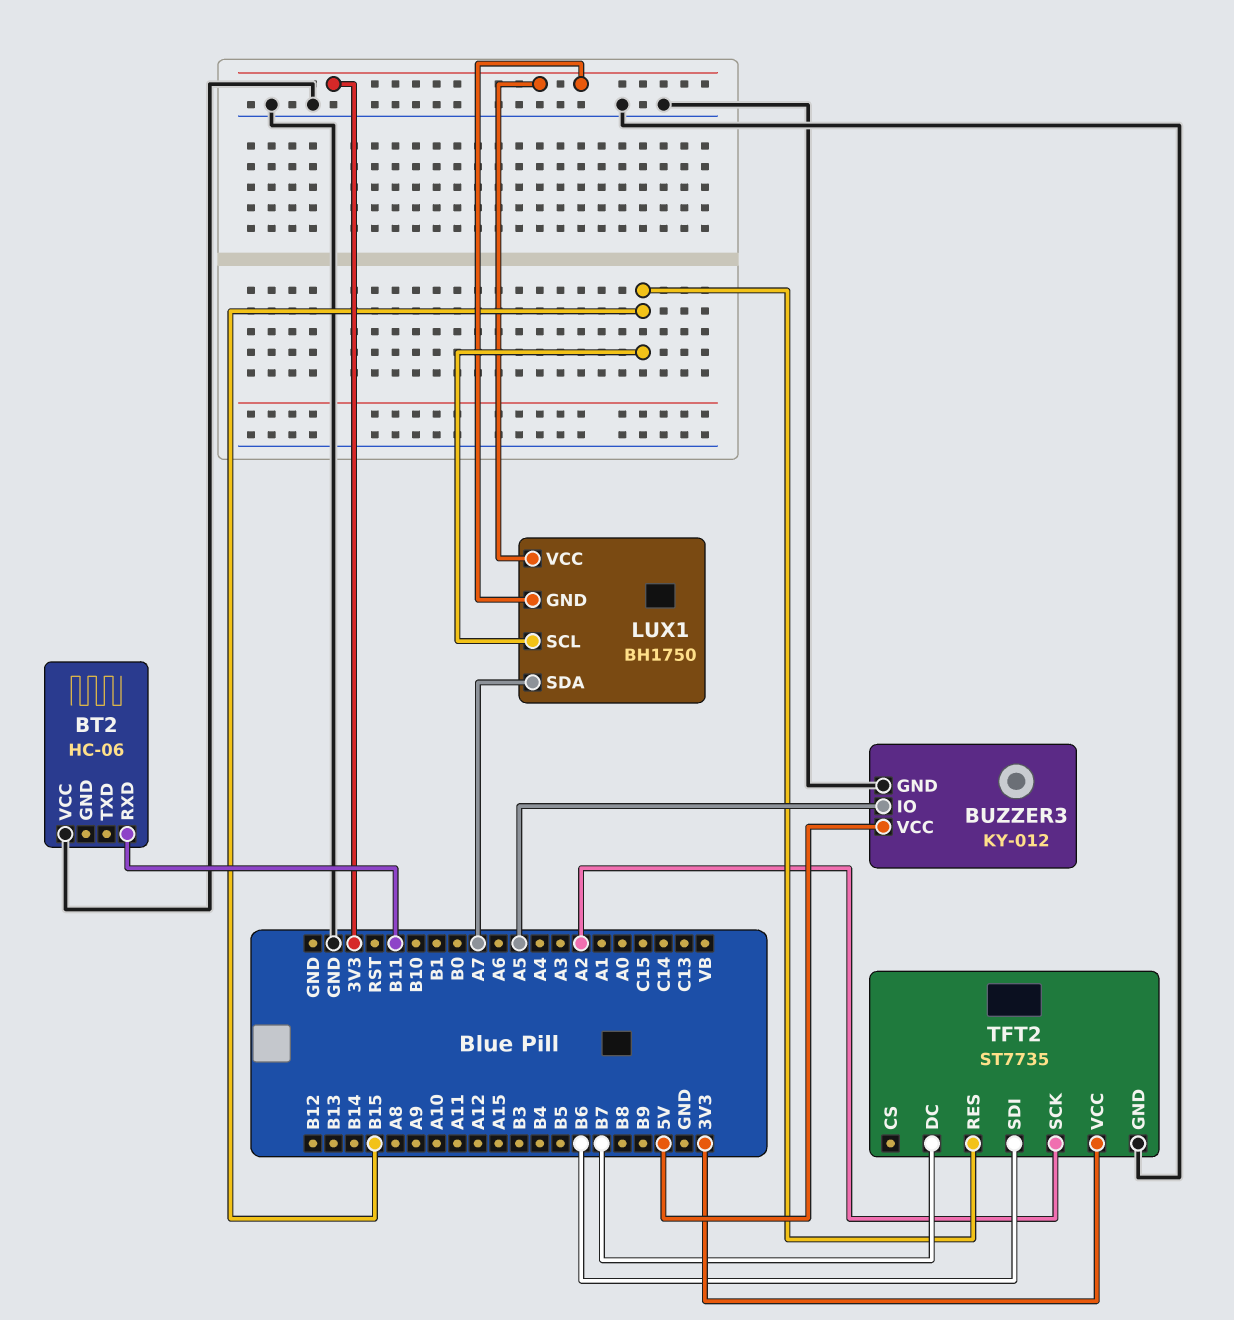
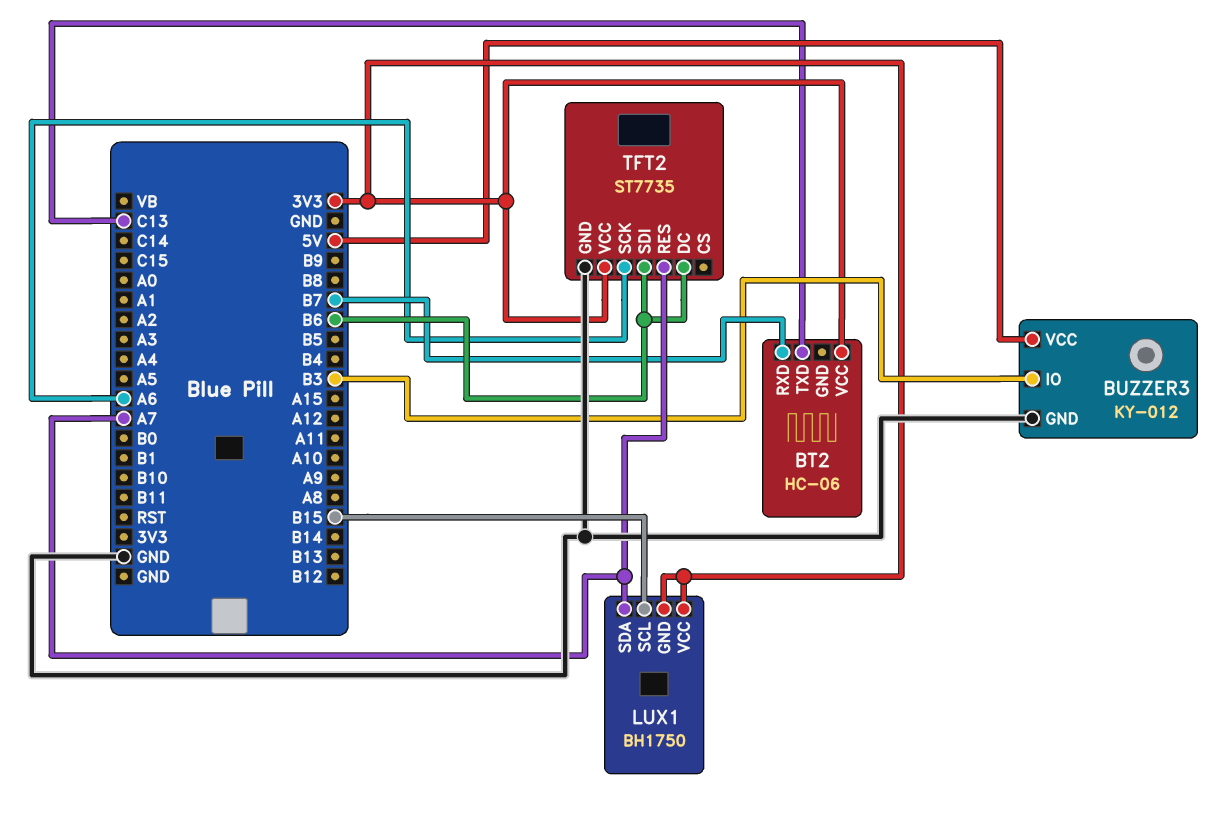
BT2 pin RXD: B11 -> B7
BT2 pin TXD: none -> C13
BT2 pin VCC: GND -> 3V3
BUZZER3 pin IO: A5 -> B3
TFT2 pin DC: B7 -> B6
TFT2 pin RES: B15 -> A7
TFT2 pin SCK: A2 -> A6

